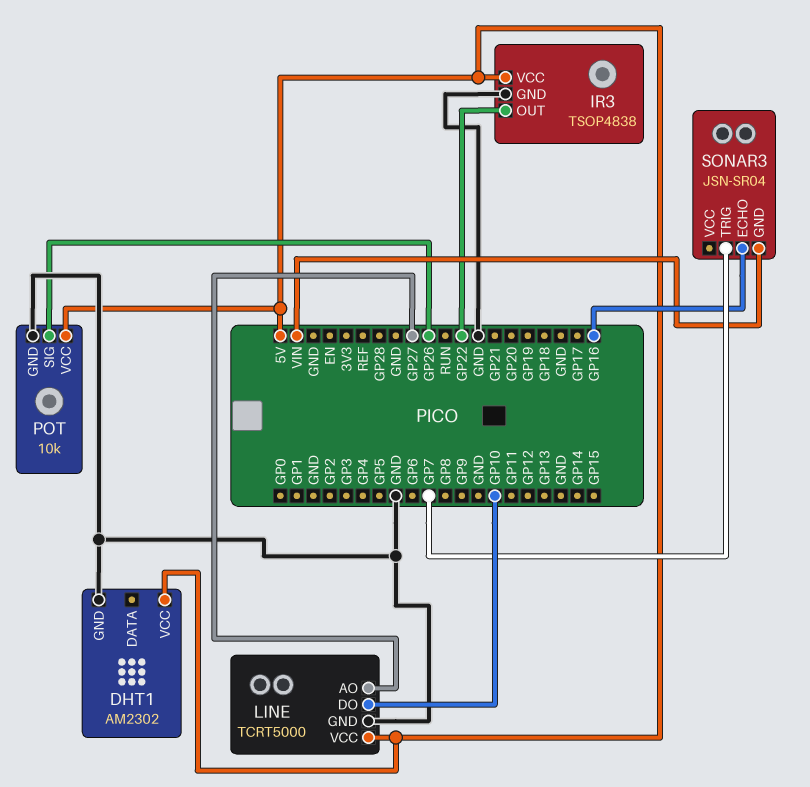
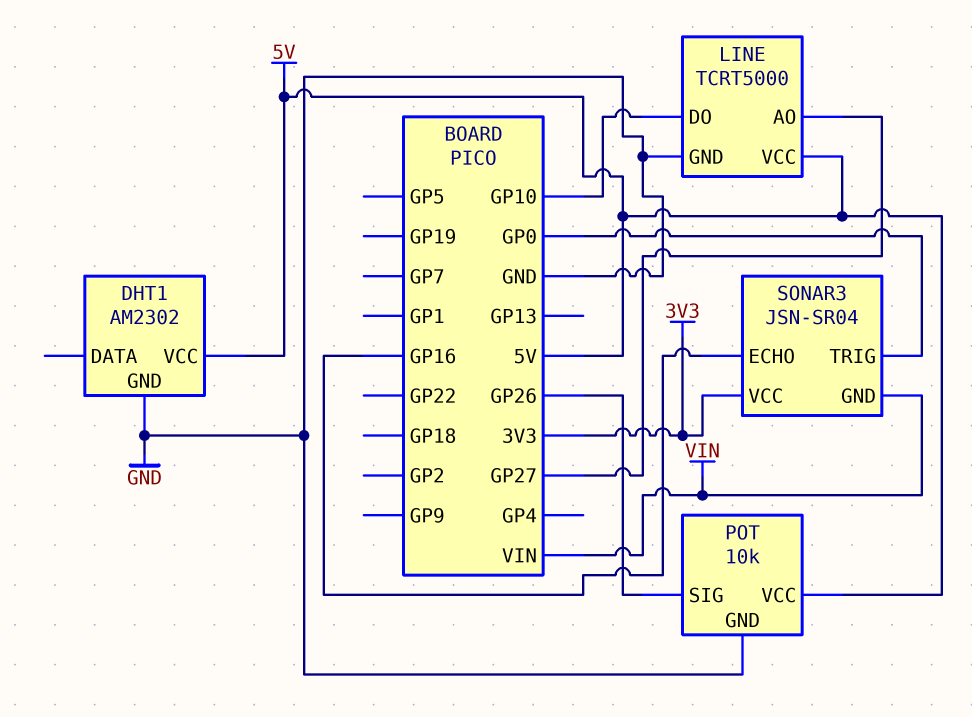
IR3: TSOP4838 -> none
IR3 pin GND: GND -> none
IR3 pin OUT: GP22 -> none
IR3 pin VCC: 5V -> none
SONAR3 pin TRIG: GP7 -> GP0
SONAR3 pin VCC: none -> 3V3

